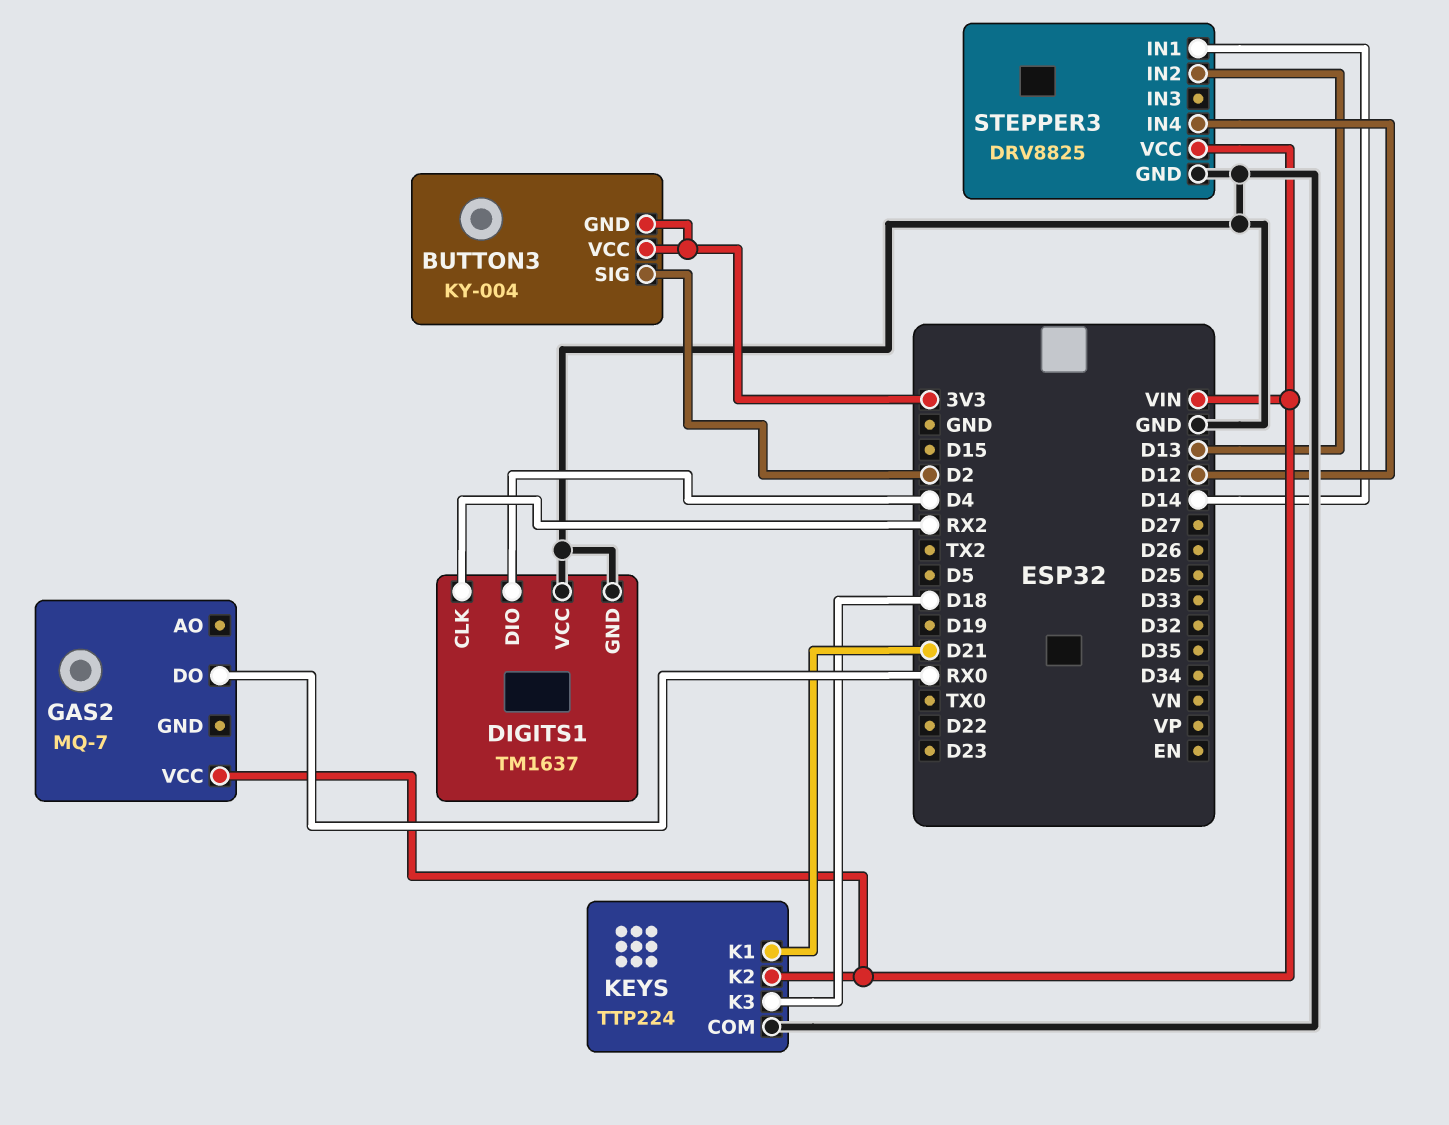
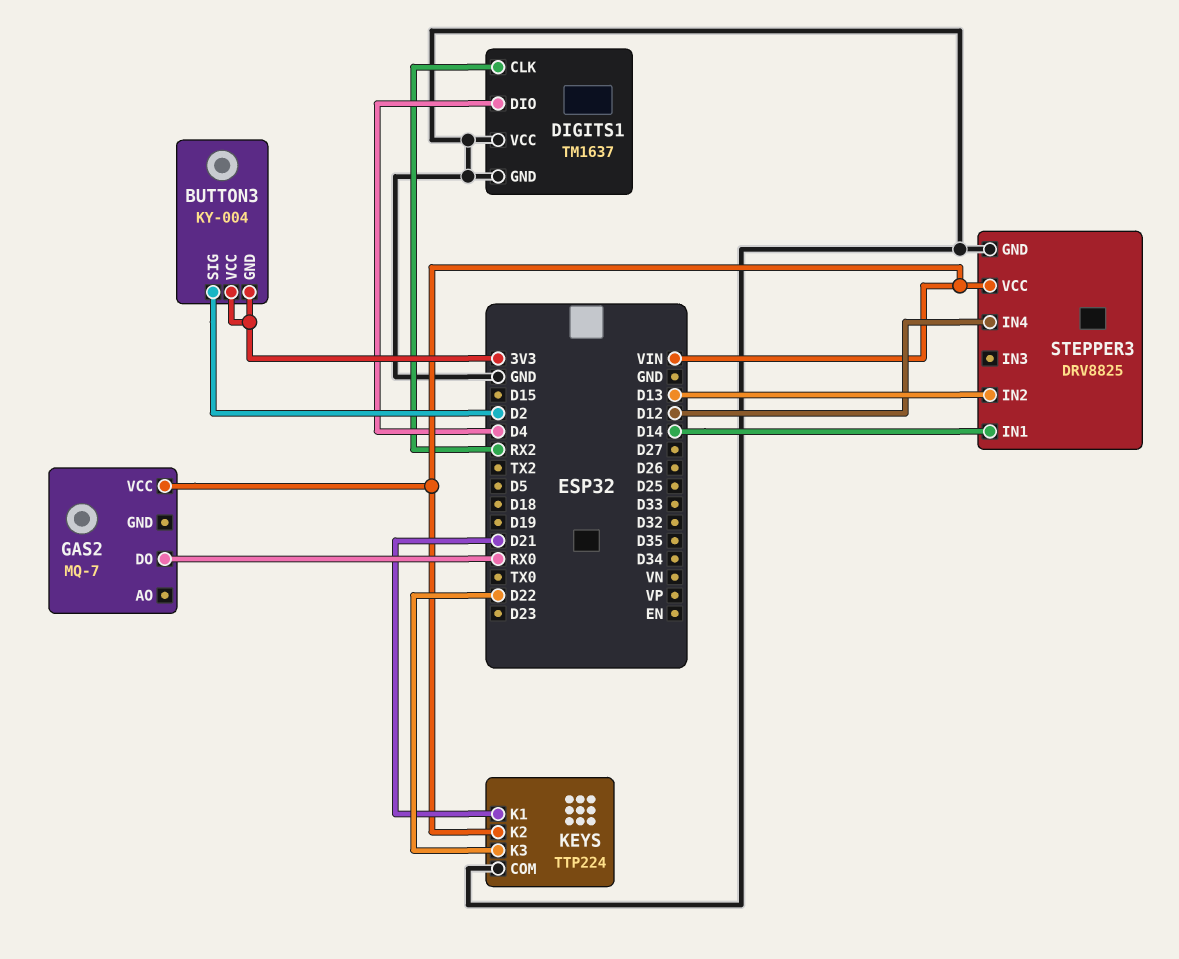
KEYS pin K3: D18 -> D22

